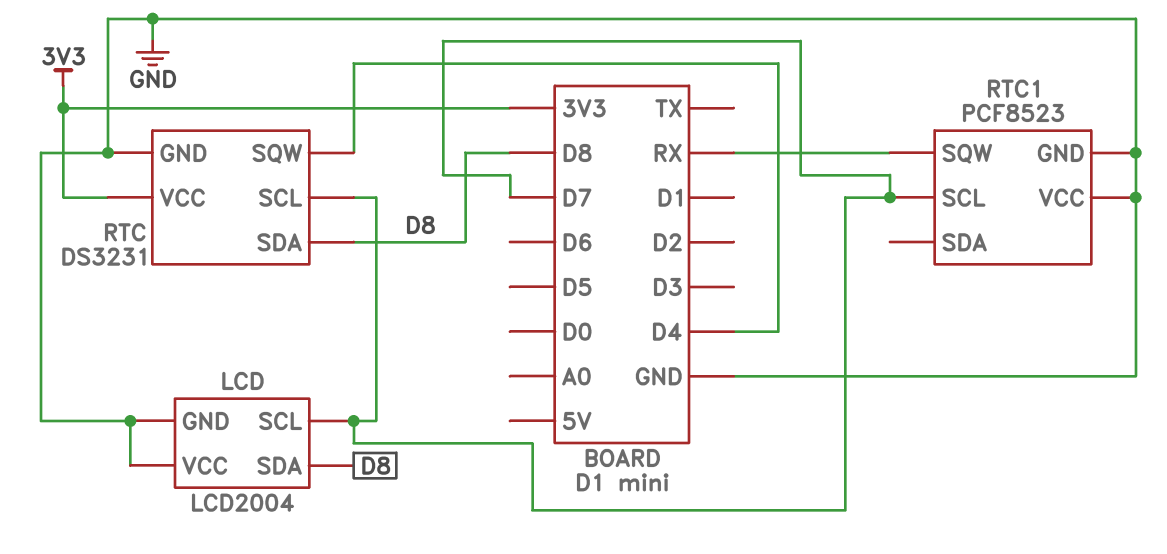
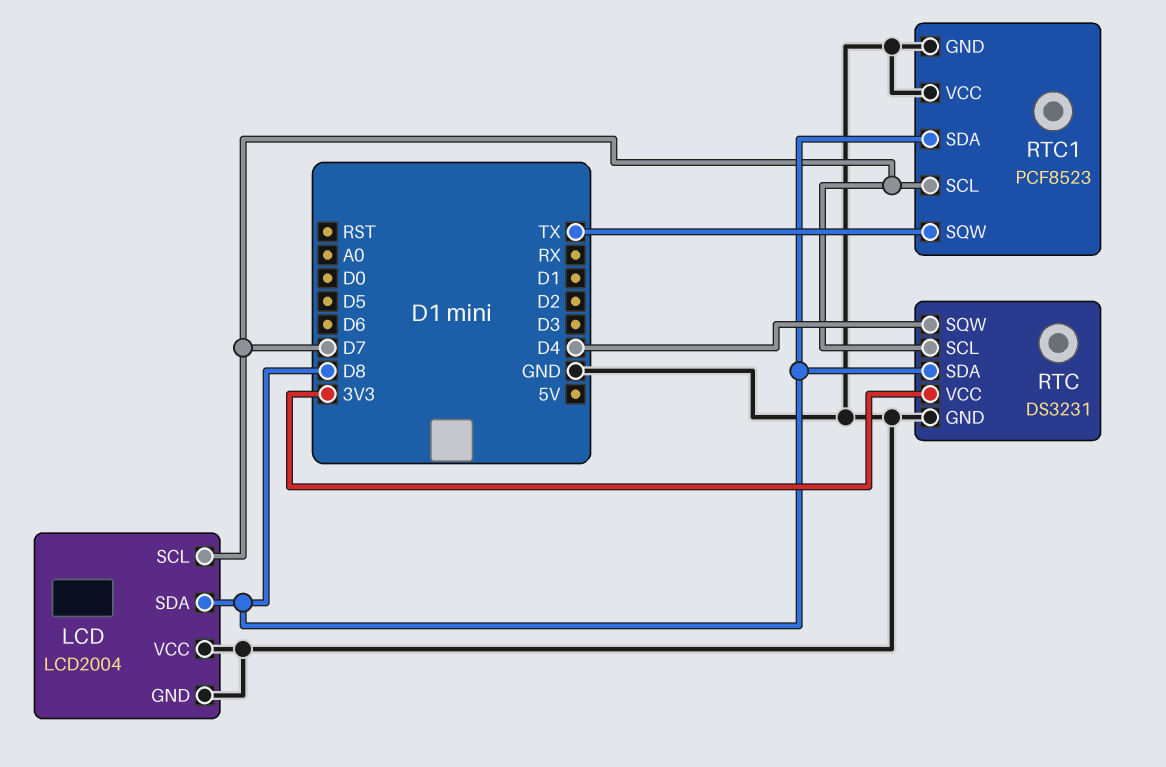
RTC1 pin SDA: none -> D8
RTC1 pin SQW: RX -> TX

